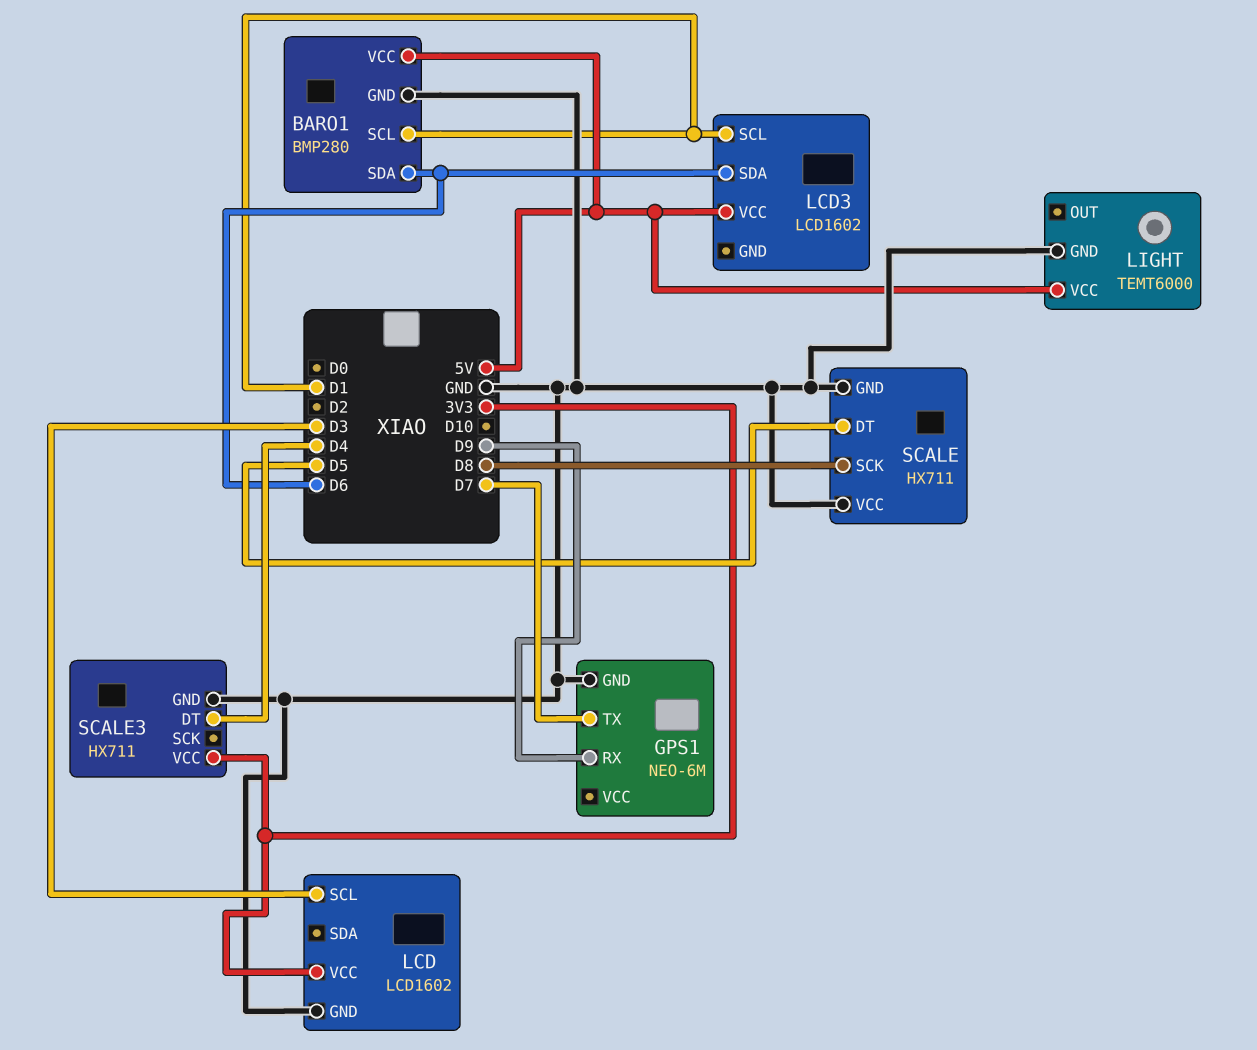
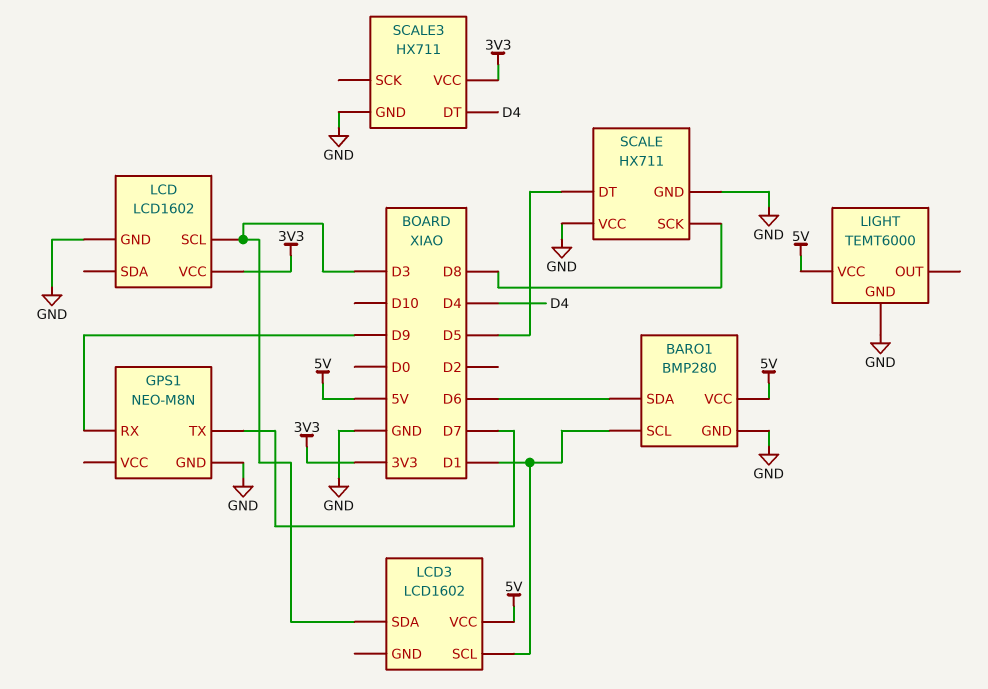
GPS1: NEO-6M -> NEO-M8N
LCD3 pin SDA: D6 -> D3

